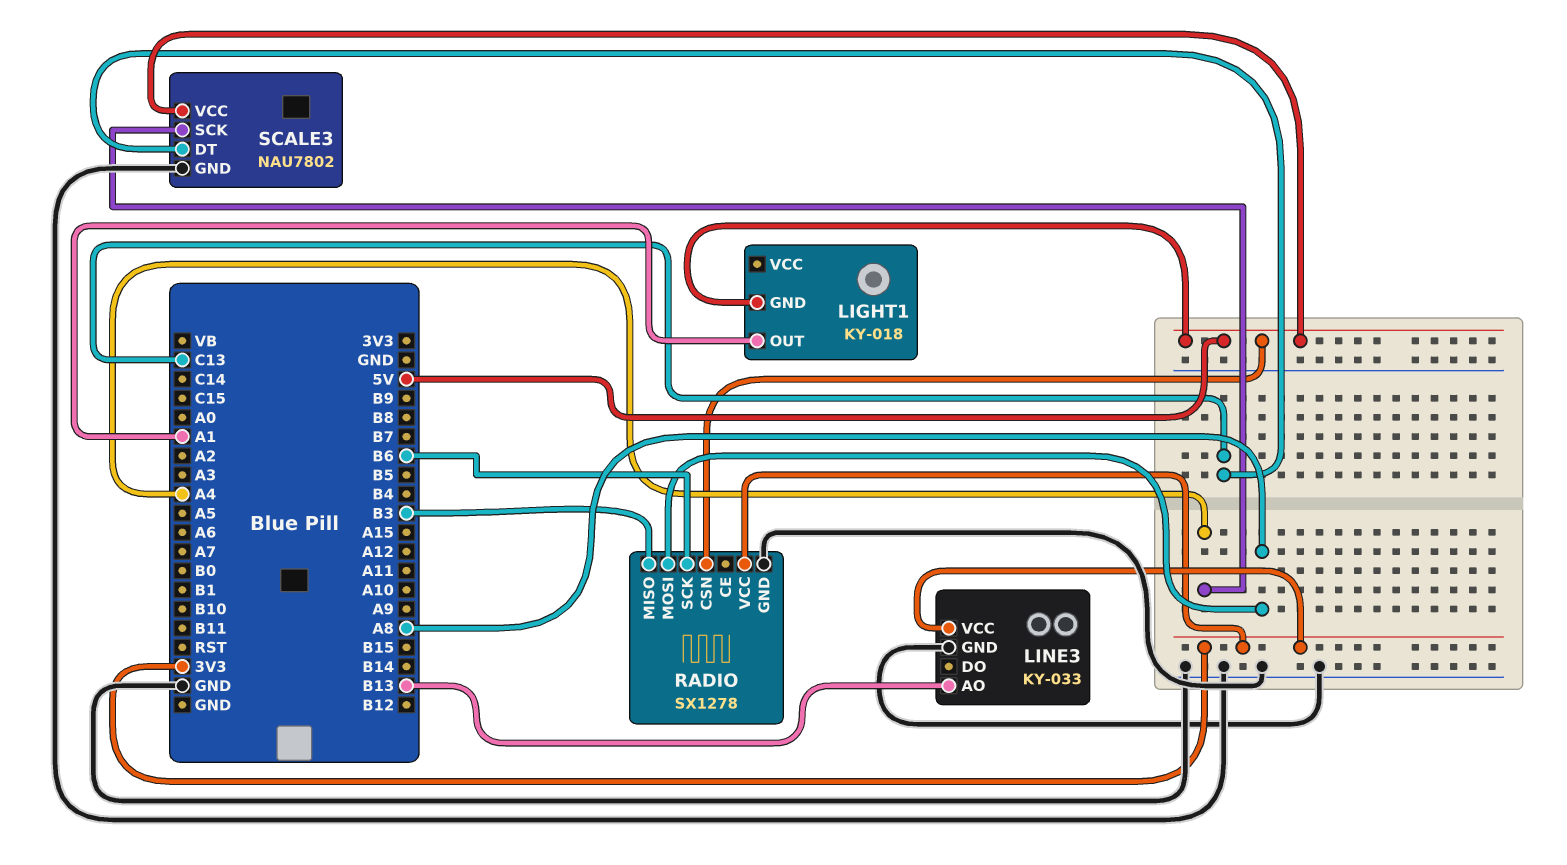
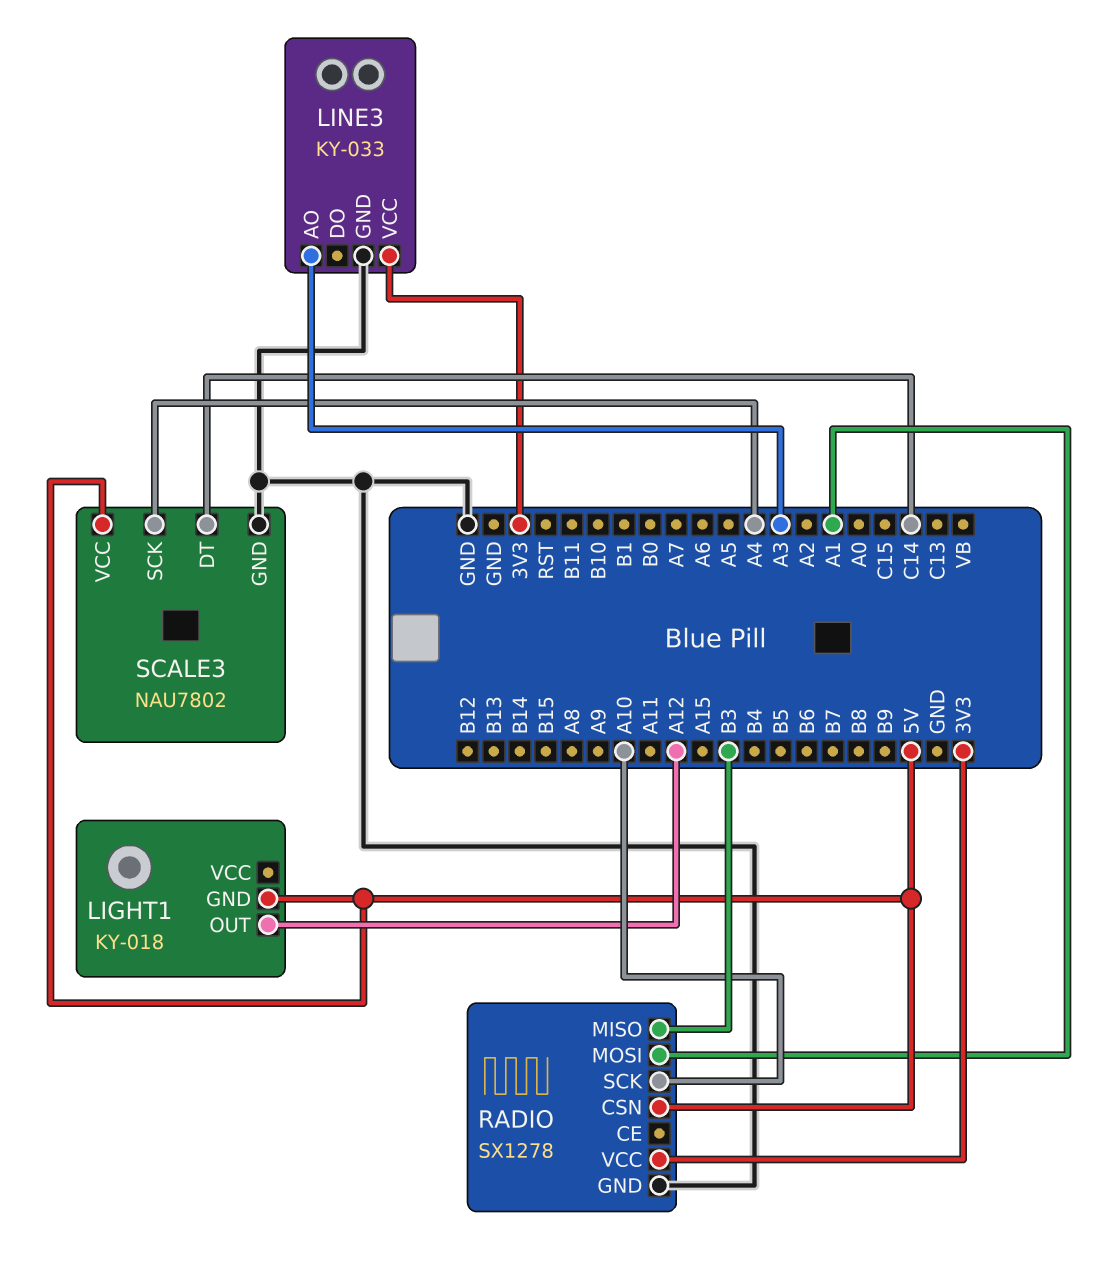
LIGHT1 pin OUT: A1 -> A12
LINE3 pin AO: B13 -> A3
RADIO pin MOSI: A8 -> A1
RADIO pin SCK: B6 -> A10
SCALE3 pin DT: C13 -> C14

